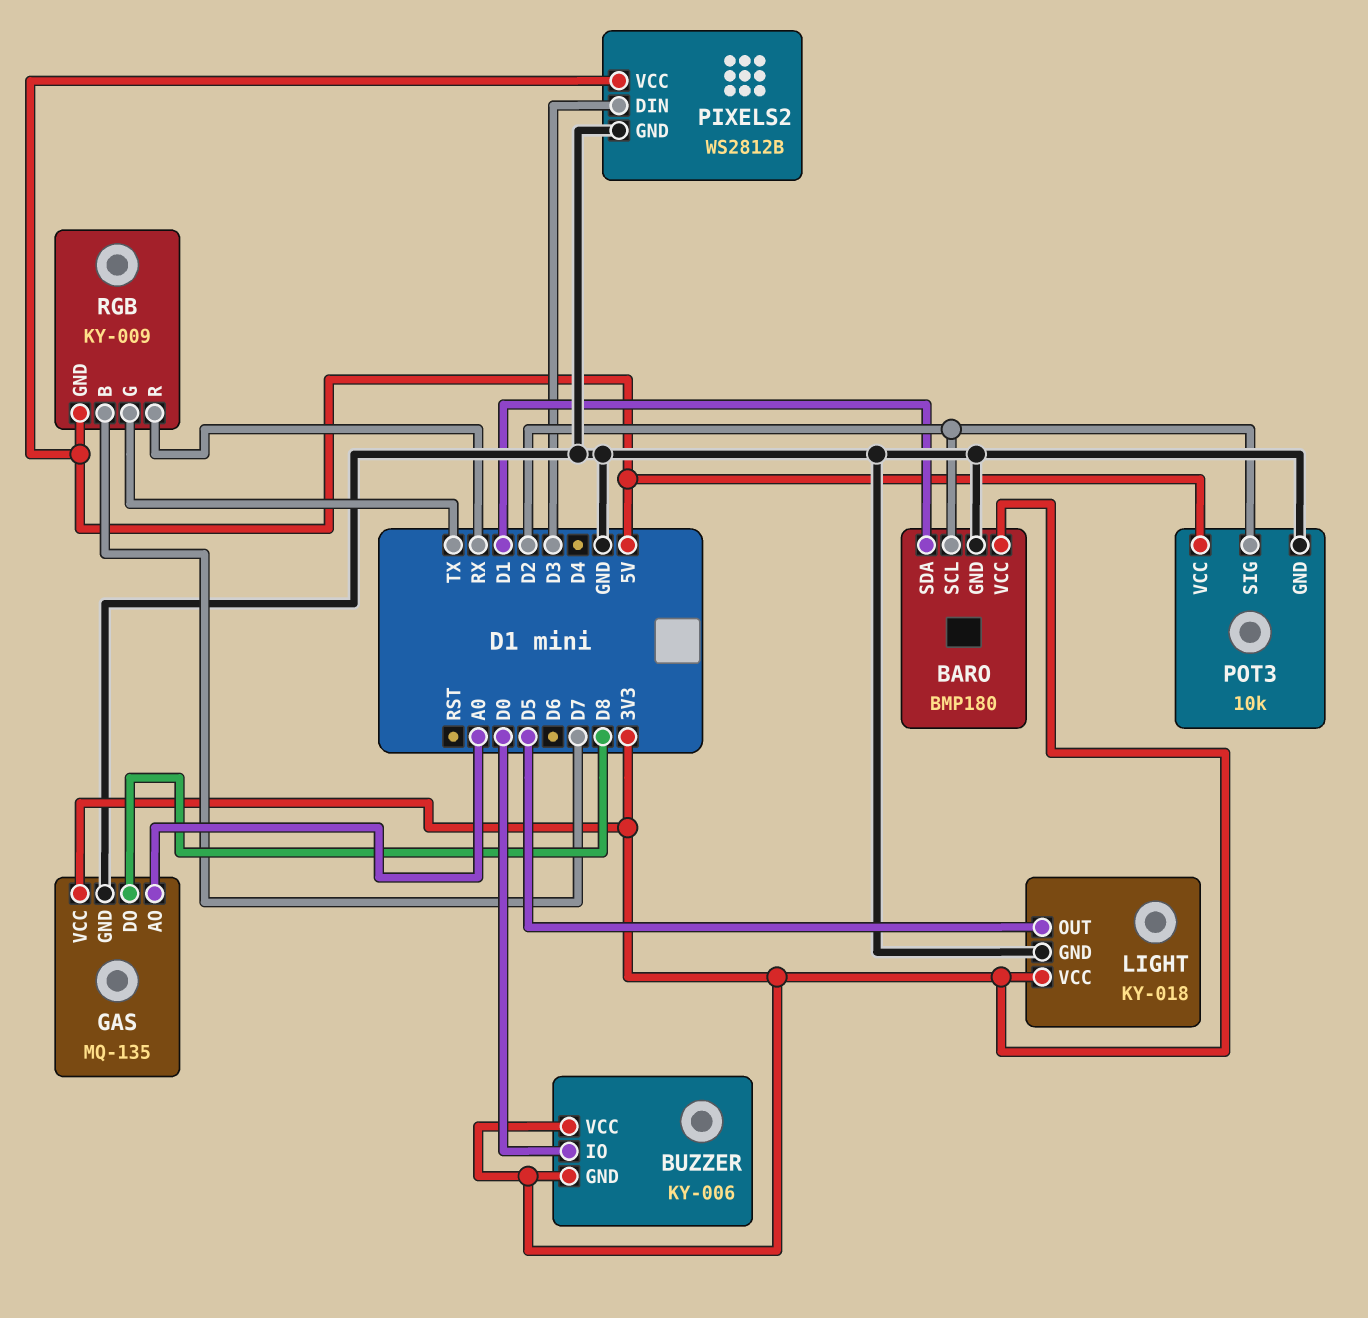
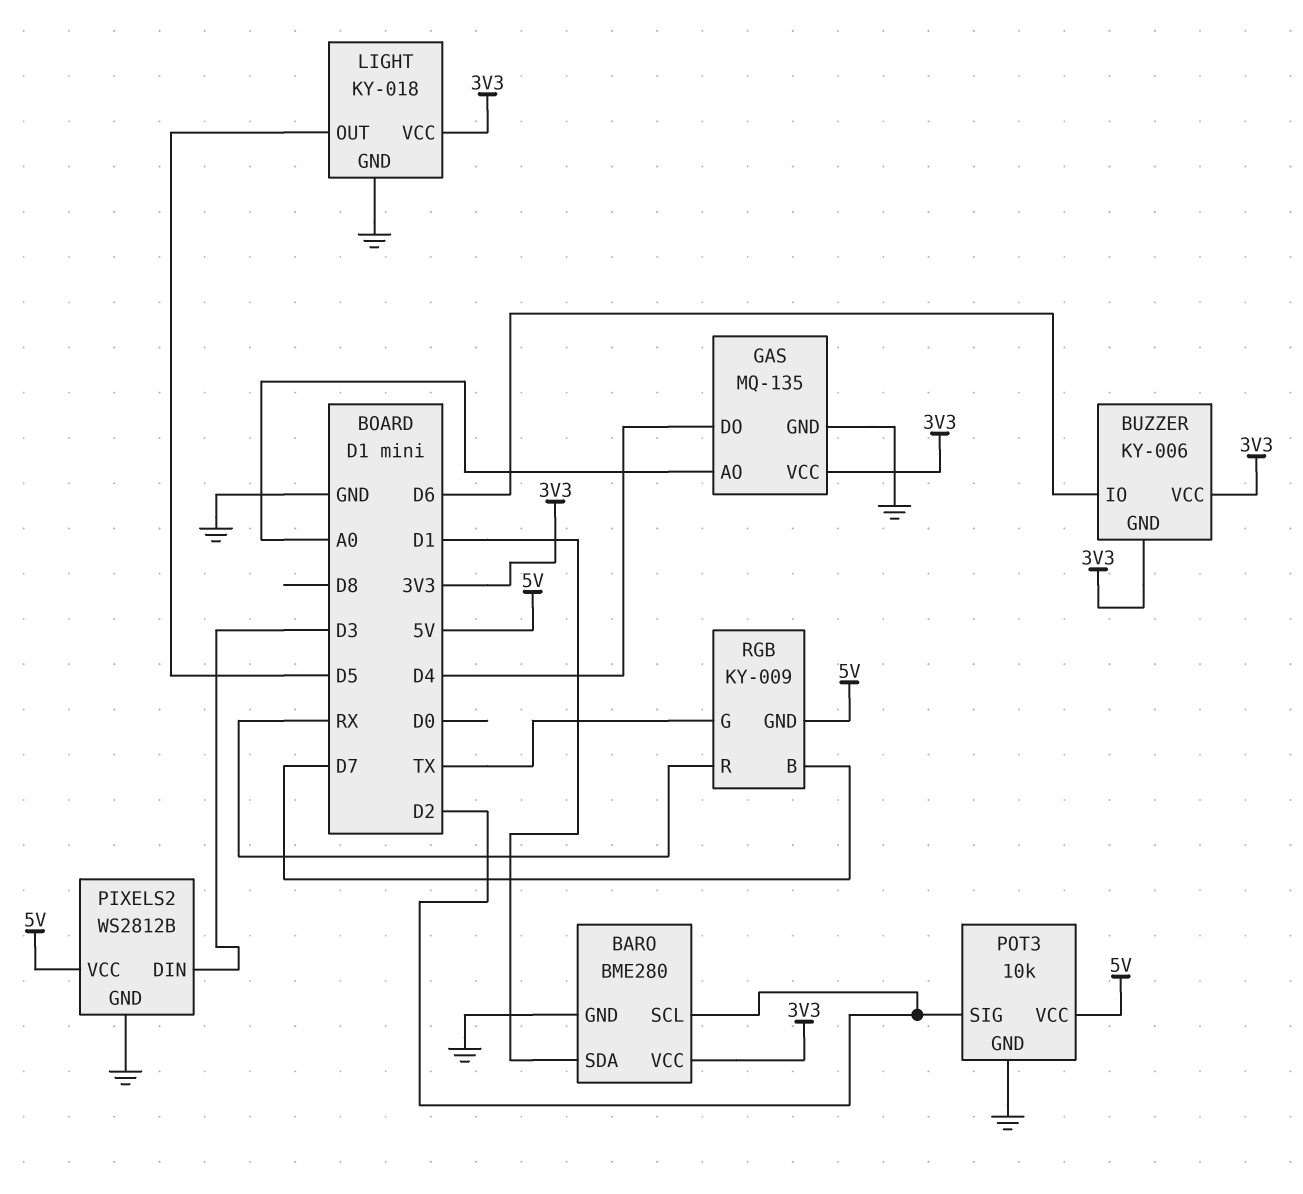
BARO: BMP180 -> BME280
BUZZER pin IO: D0 -> D6
GAS pin DO: D8 -> D4

